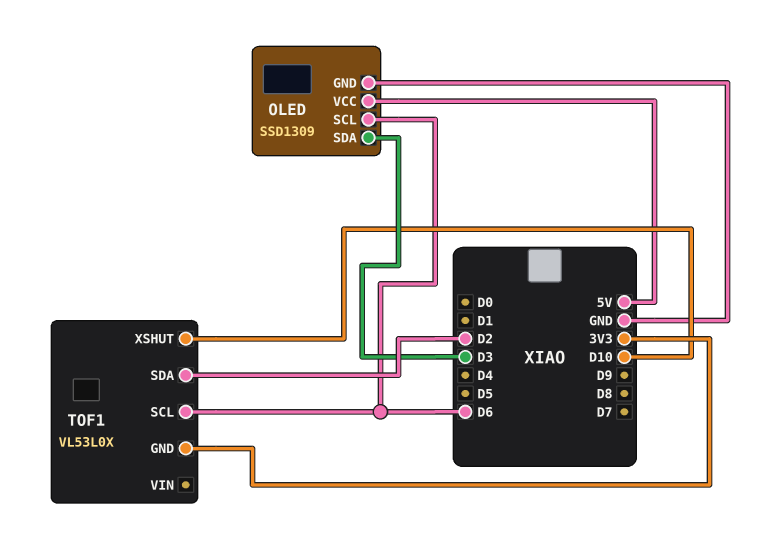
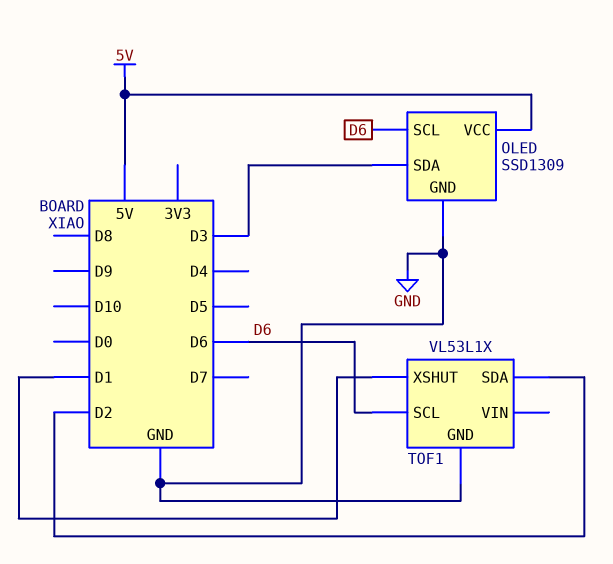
TOF1: VL53L0X -> VL53L1X
TOF1 pin GND: 3V3 -> GND
TOF1 pin XSHUT: D10 -> D1

